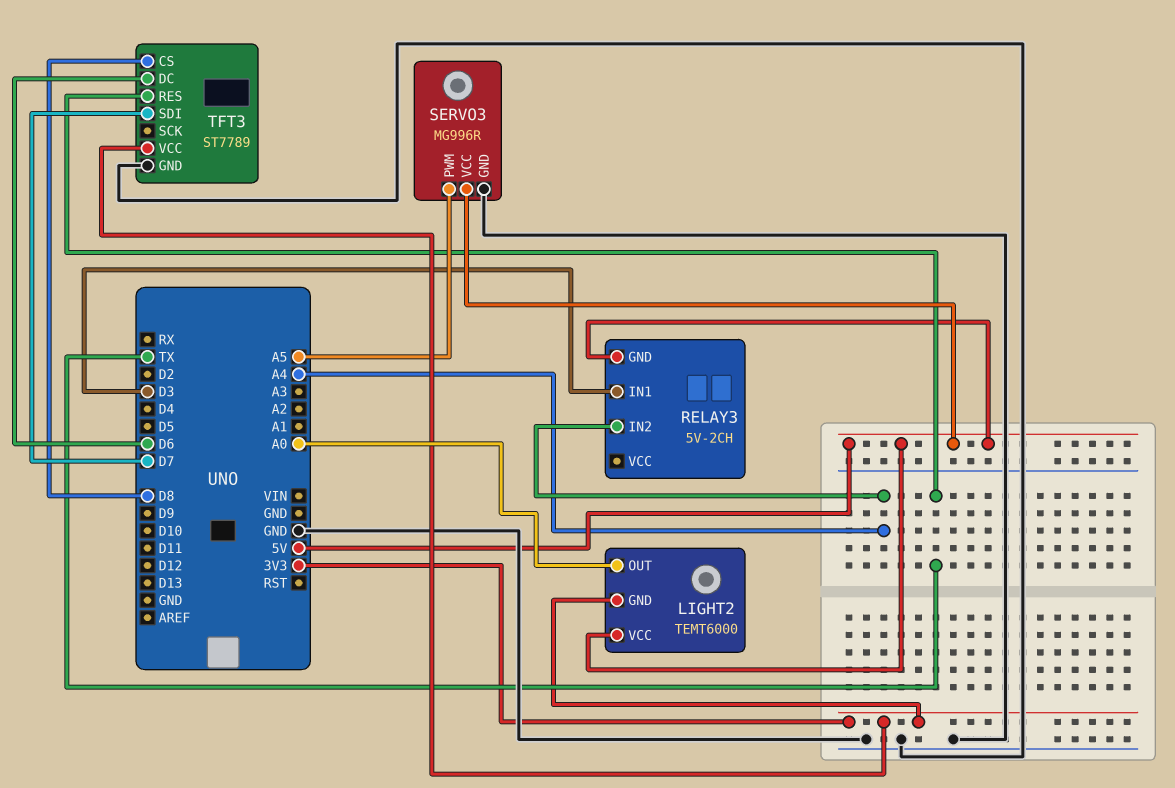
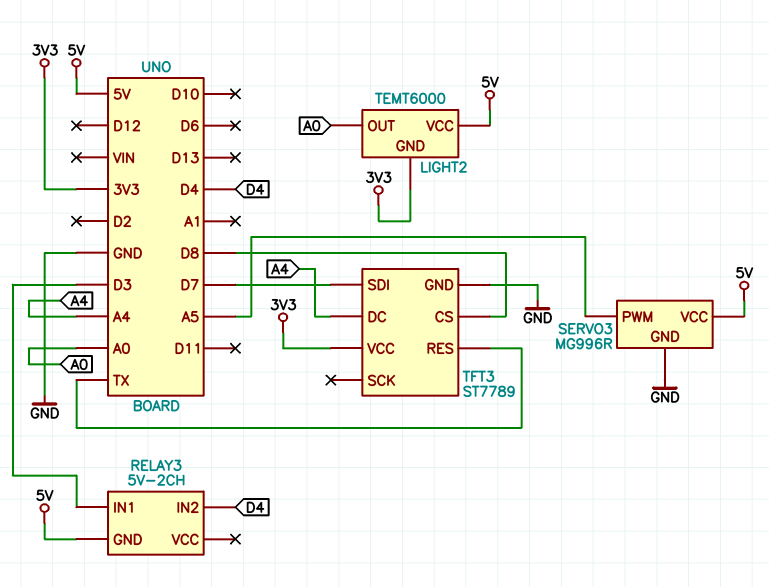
RELAY3 pin IN2: A4 -> D4
TFT3 pin DC: D6 -> A4

